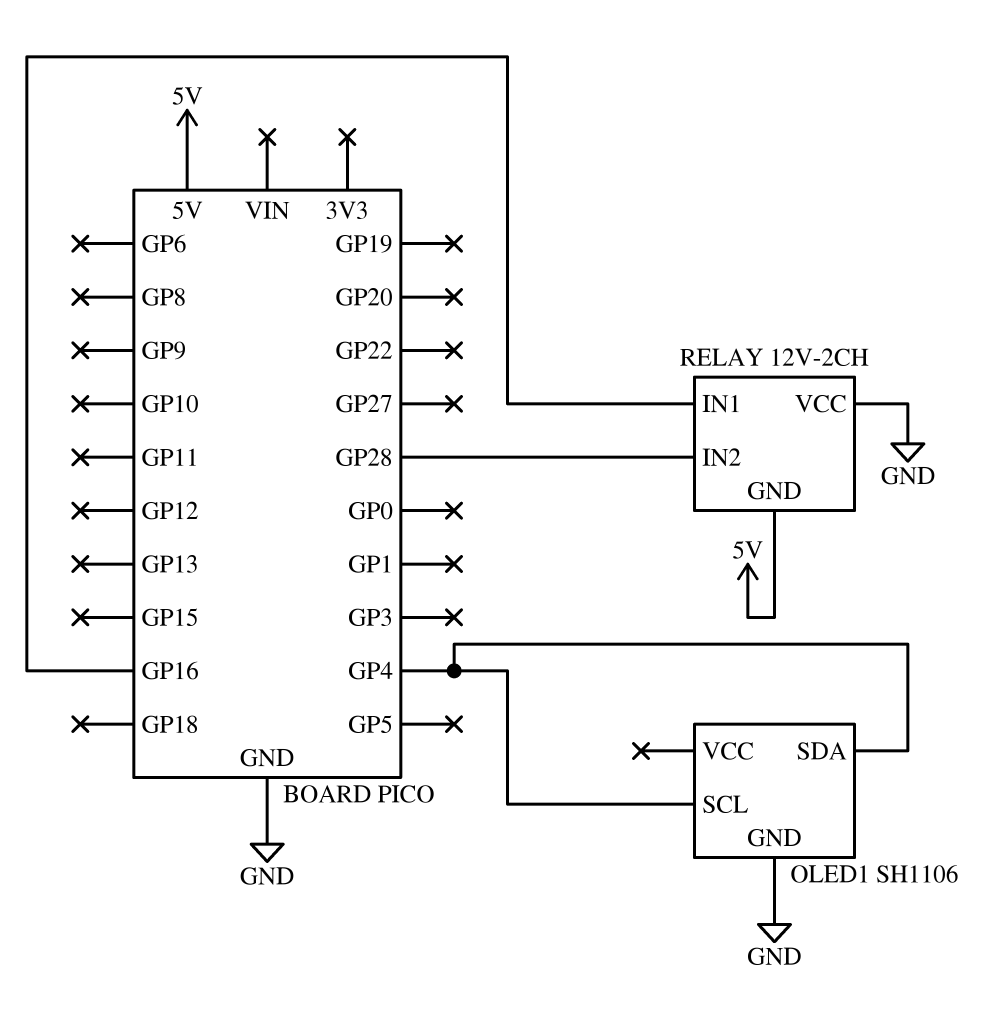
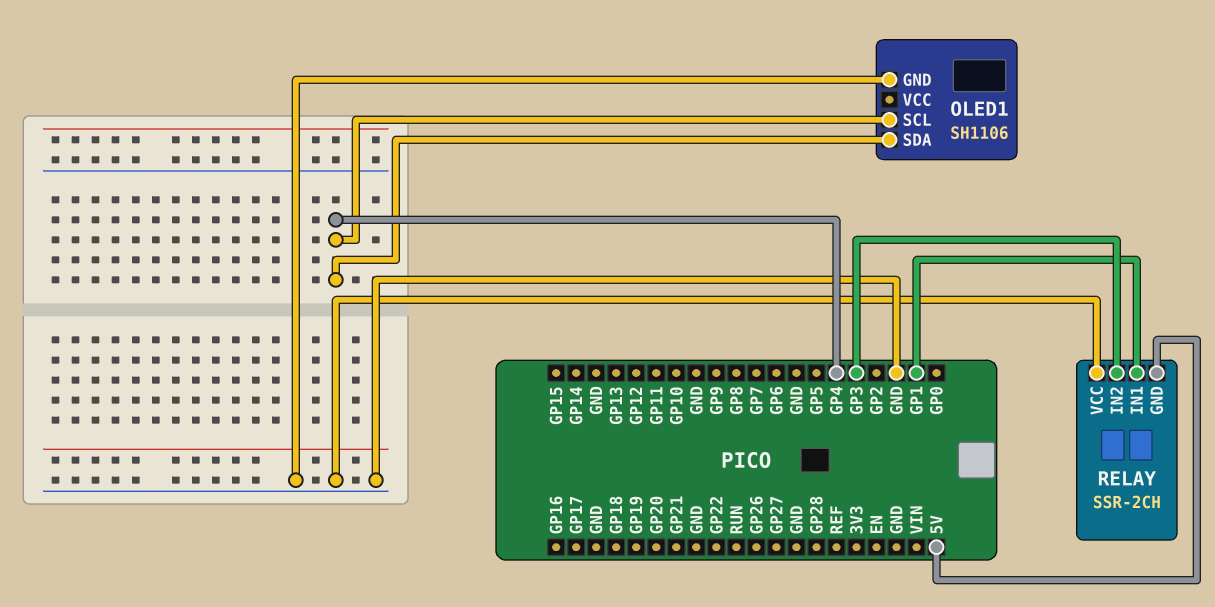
RELAY: 12V-2CH -> SSR-2CH
RELAY pin IN1: GP16 -> GP1
RELAY pin IN2: GP28 -> GP3

